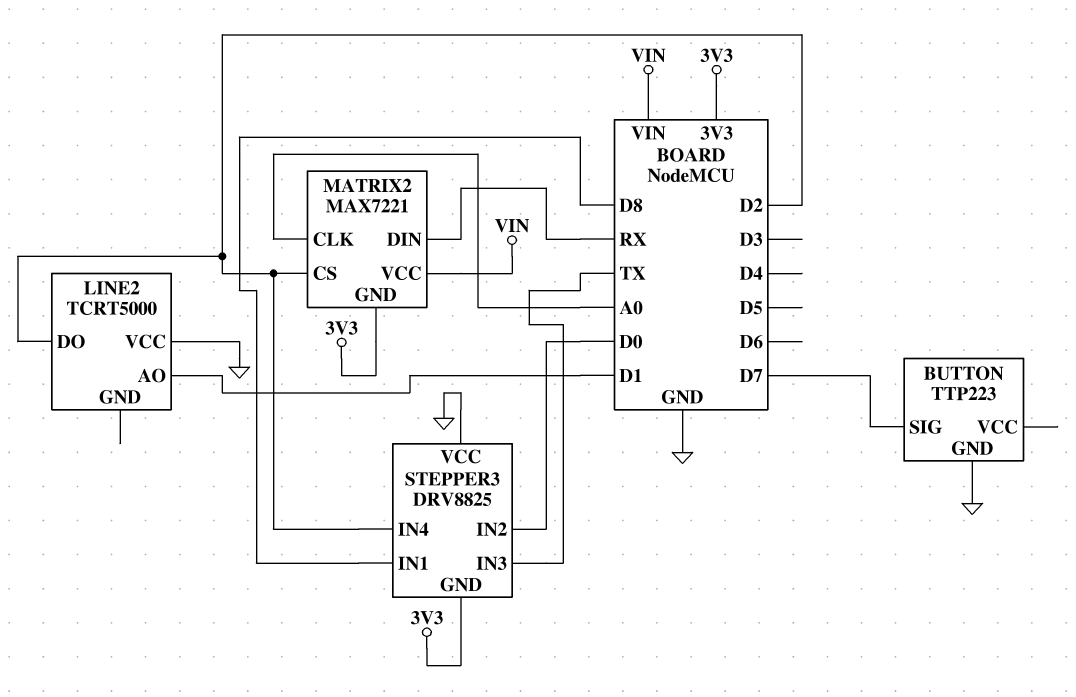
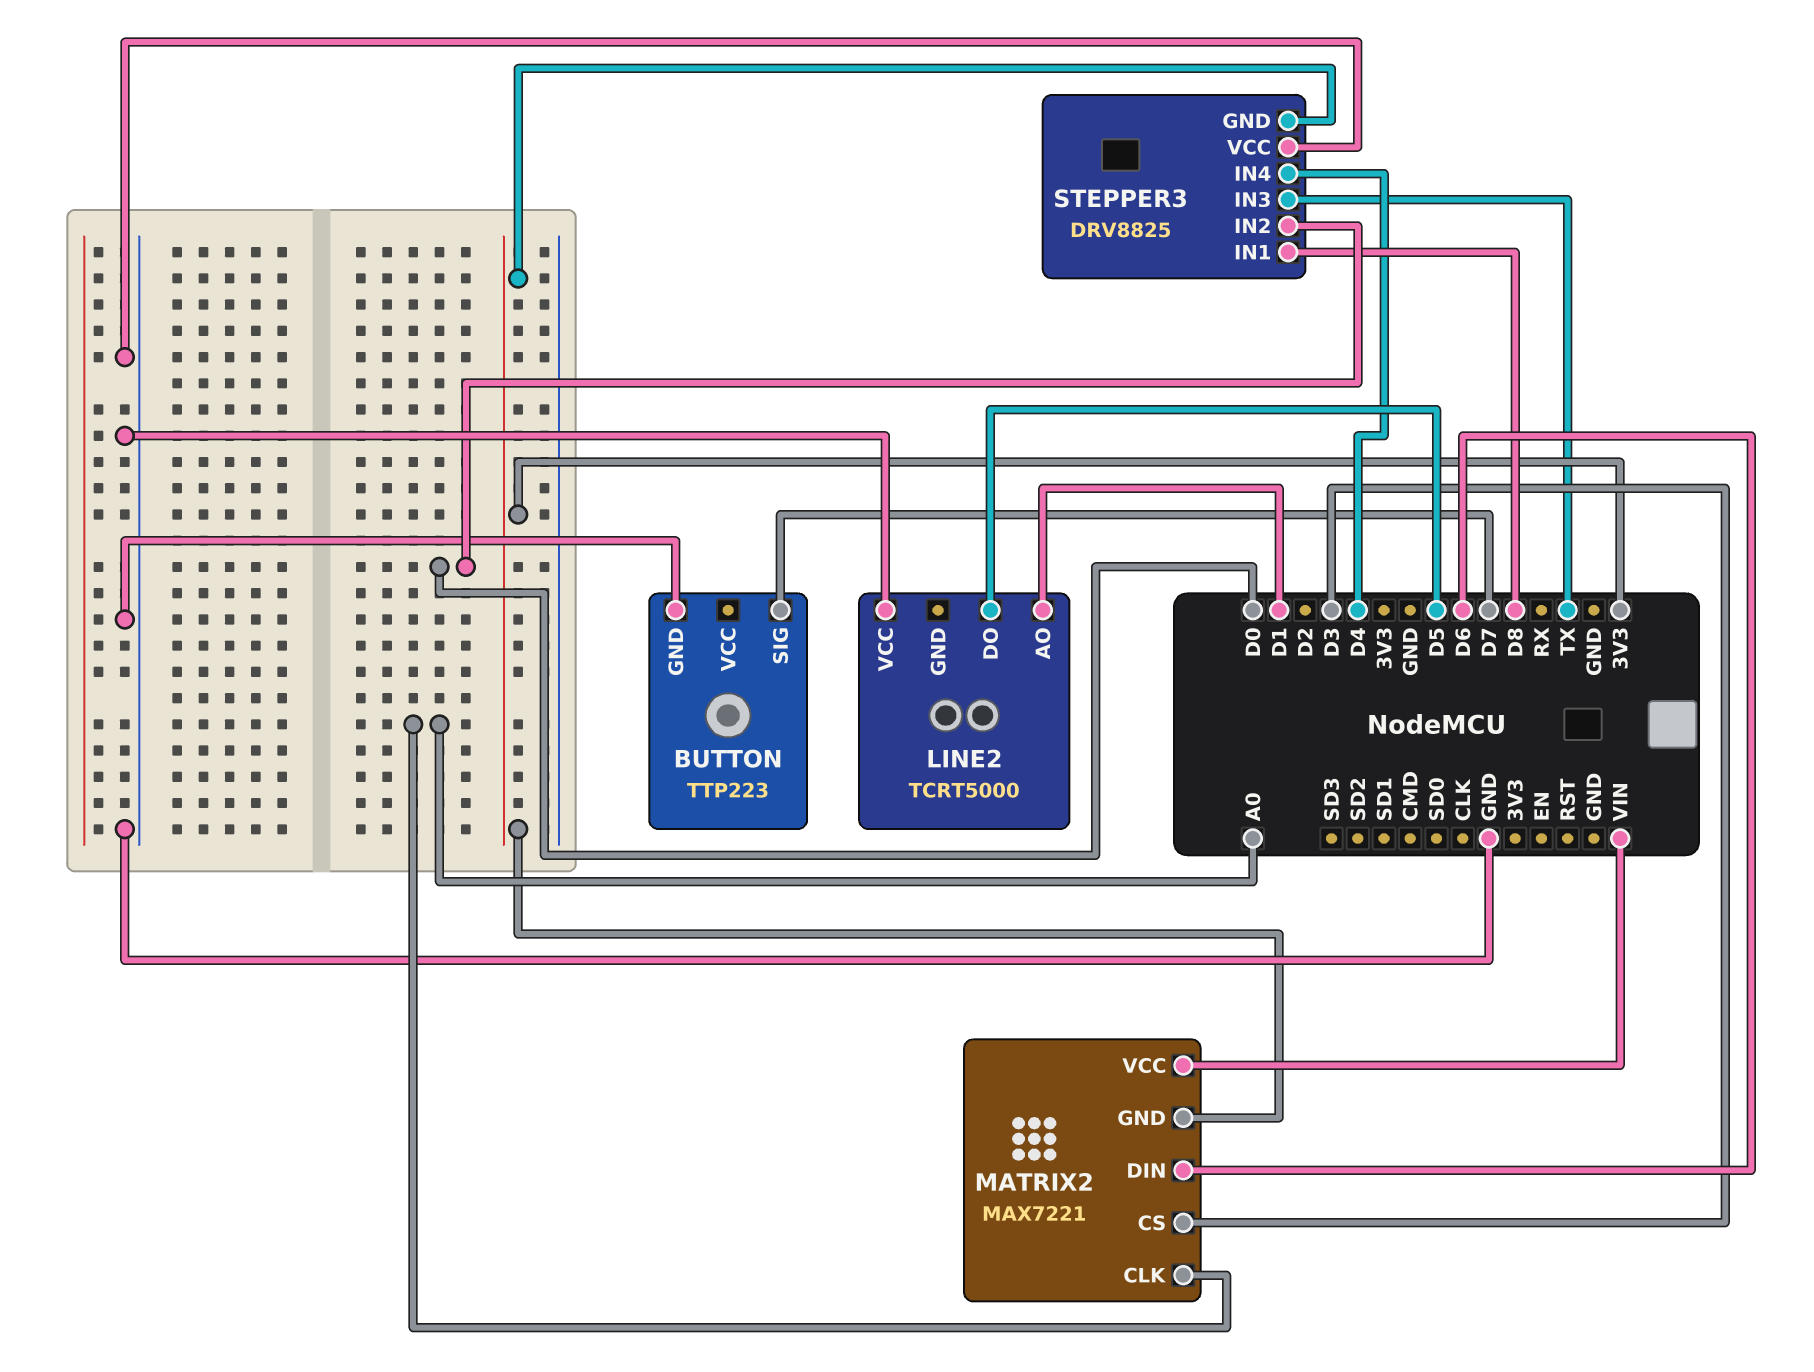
LINE2 pin DO: D2 -> D5
MATRIX2 pin CS: D2 -> D3
MATRIX2 pin DIN: RX -> D6
STEPPER3 pin IN4: D2 -> D4

